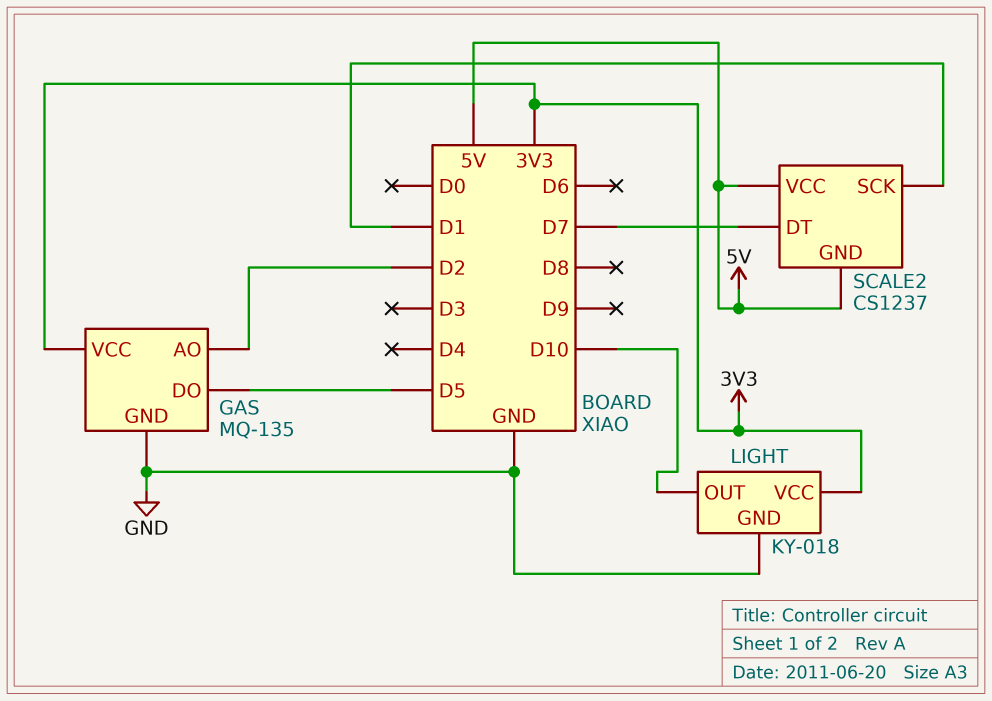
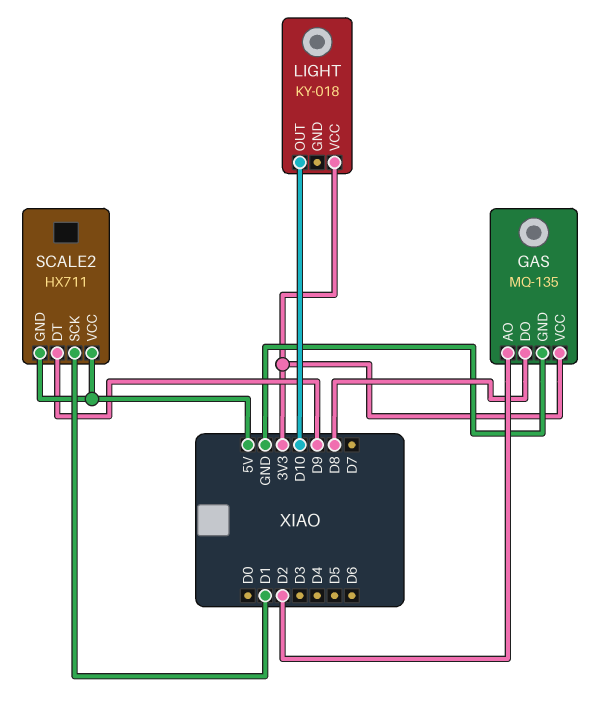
GAS pin DO: D5 -> D8
LIGHT pin GND: GND -> none
SCALE2: CS1237 -> HX711
SCALE2 pin DT: D7 -> D9

